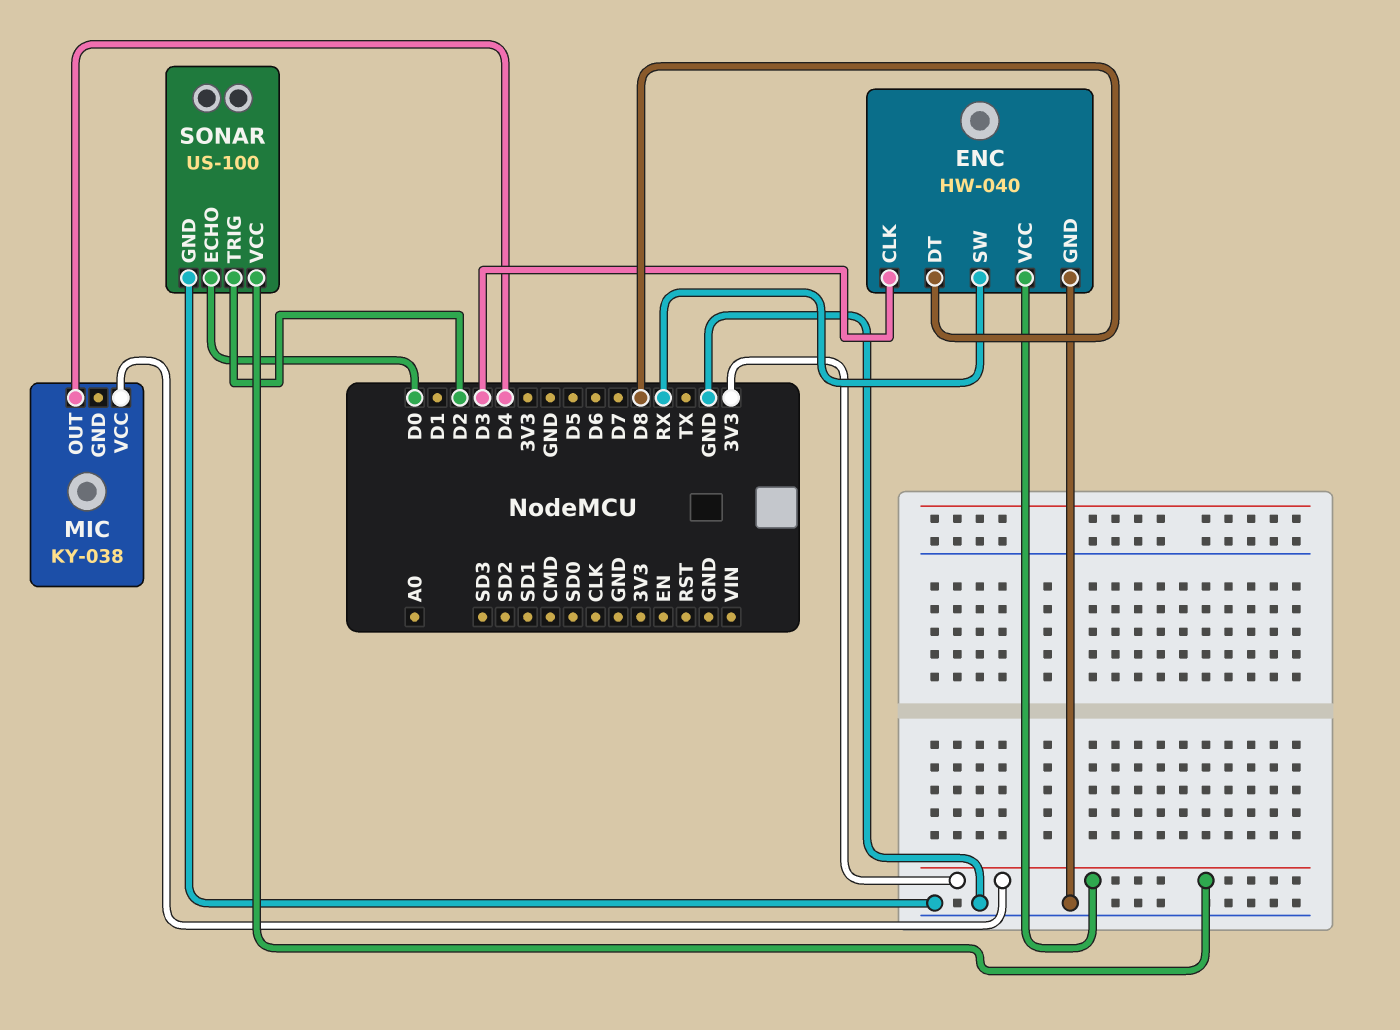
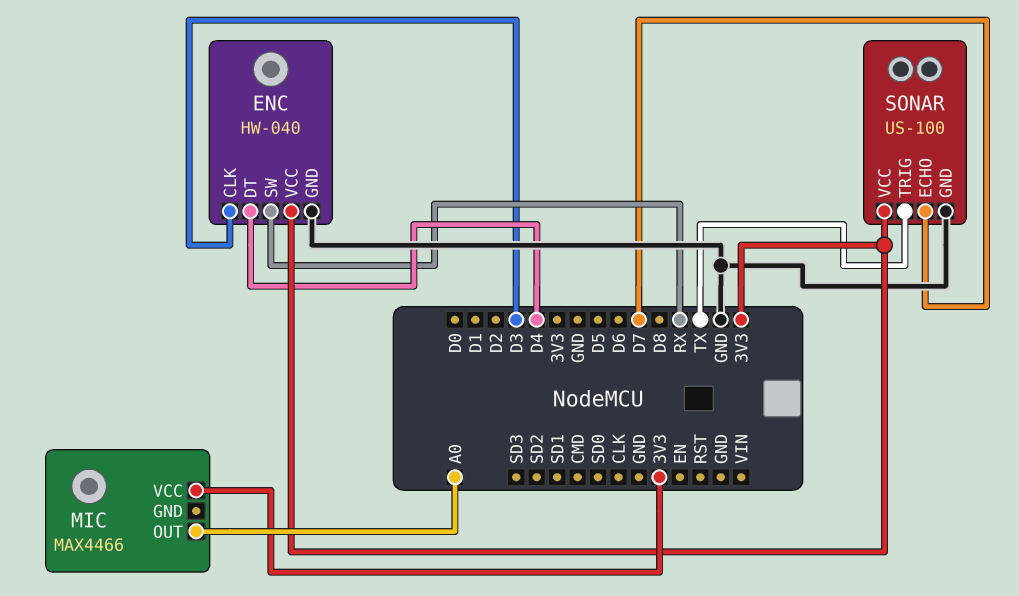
ENC pin DT: D8 -> D4
MIC: KY-038 -> MAX4466
MIC pin OUT: D4 -> A0
SONAR pin ECHO: D0 -> D7
SONAR pin TRIG: D2 -> TX

